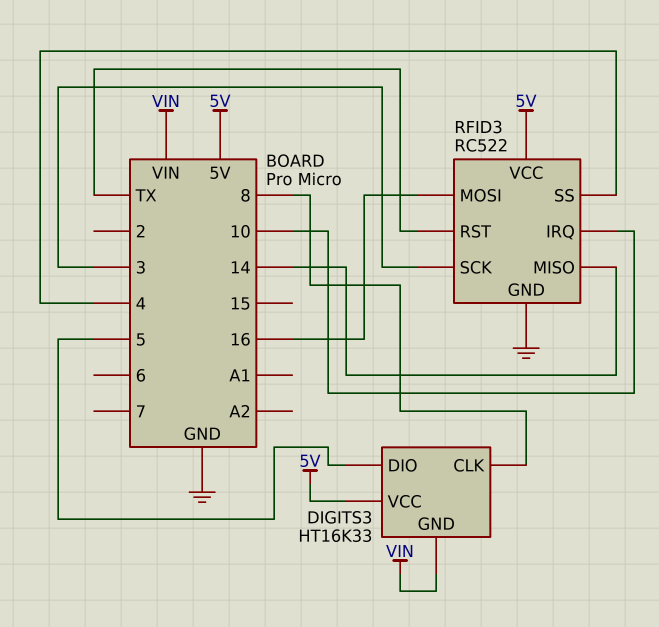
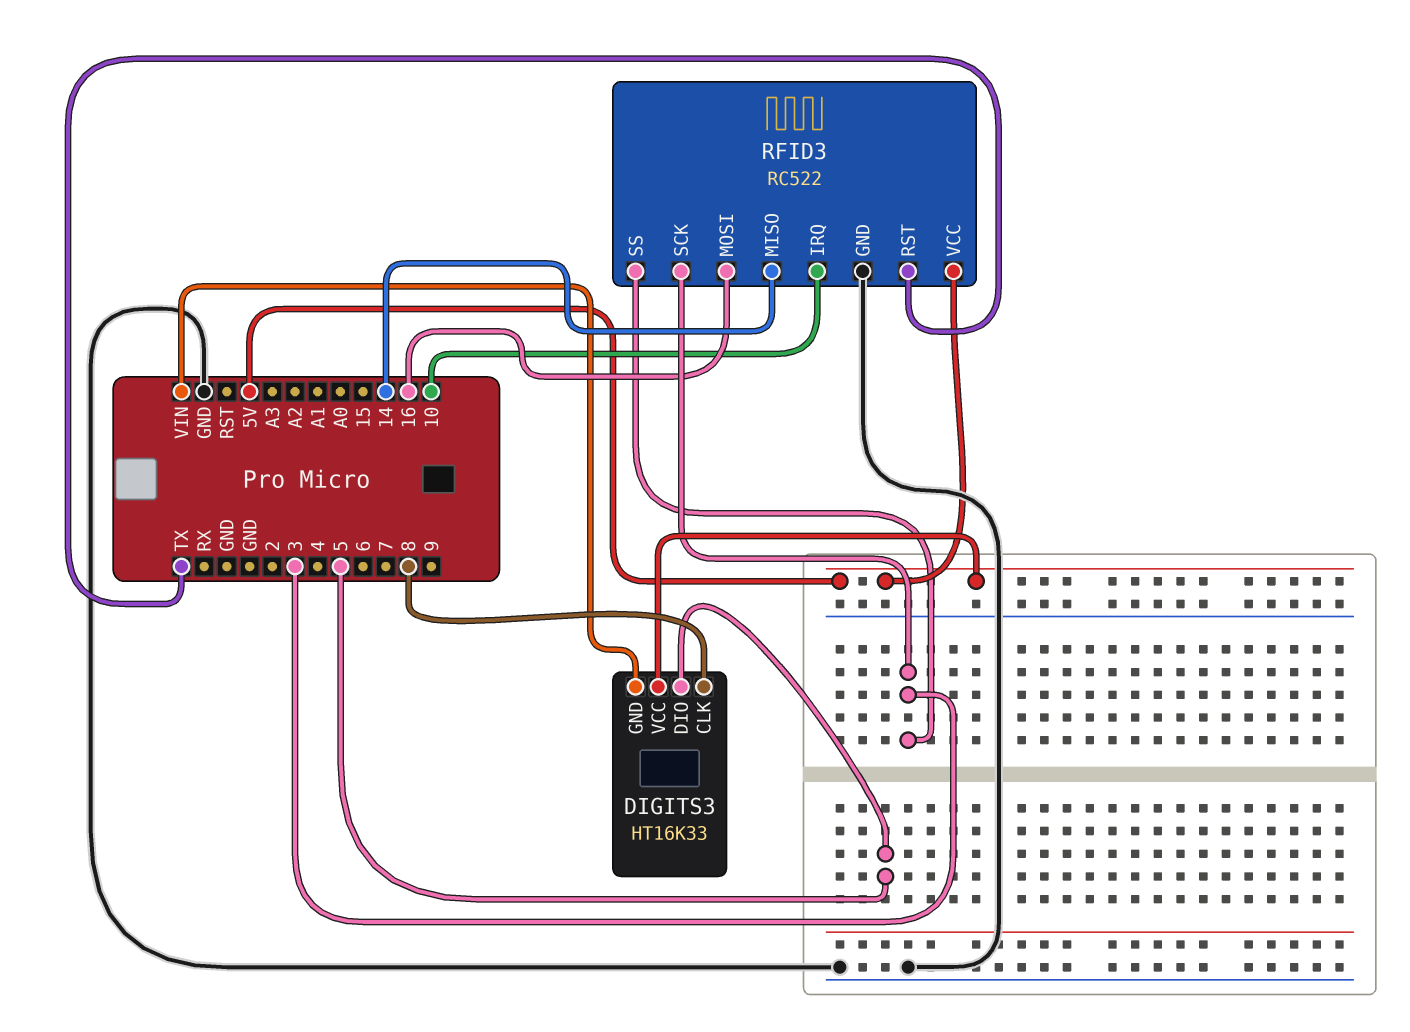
RFID3 pin SS: 4 -> 3

